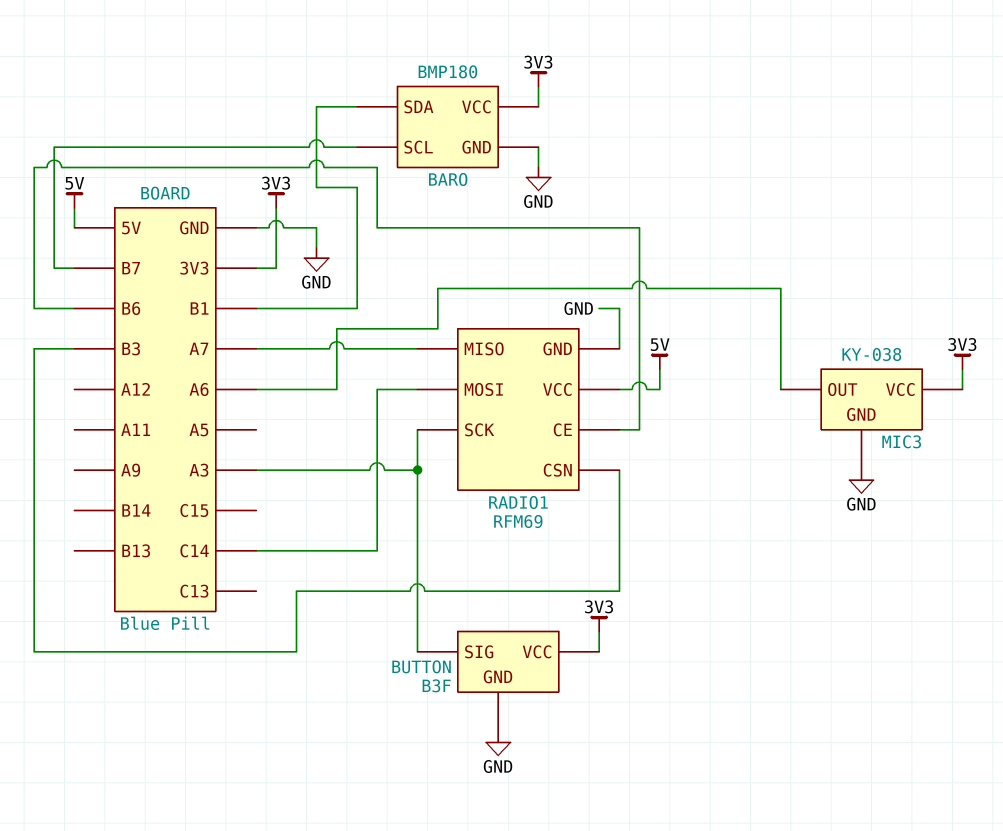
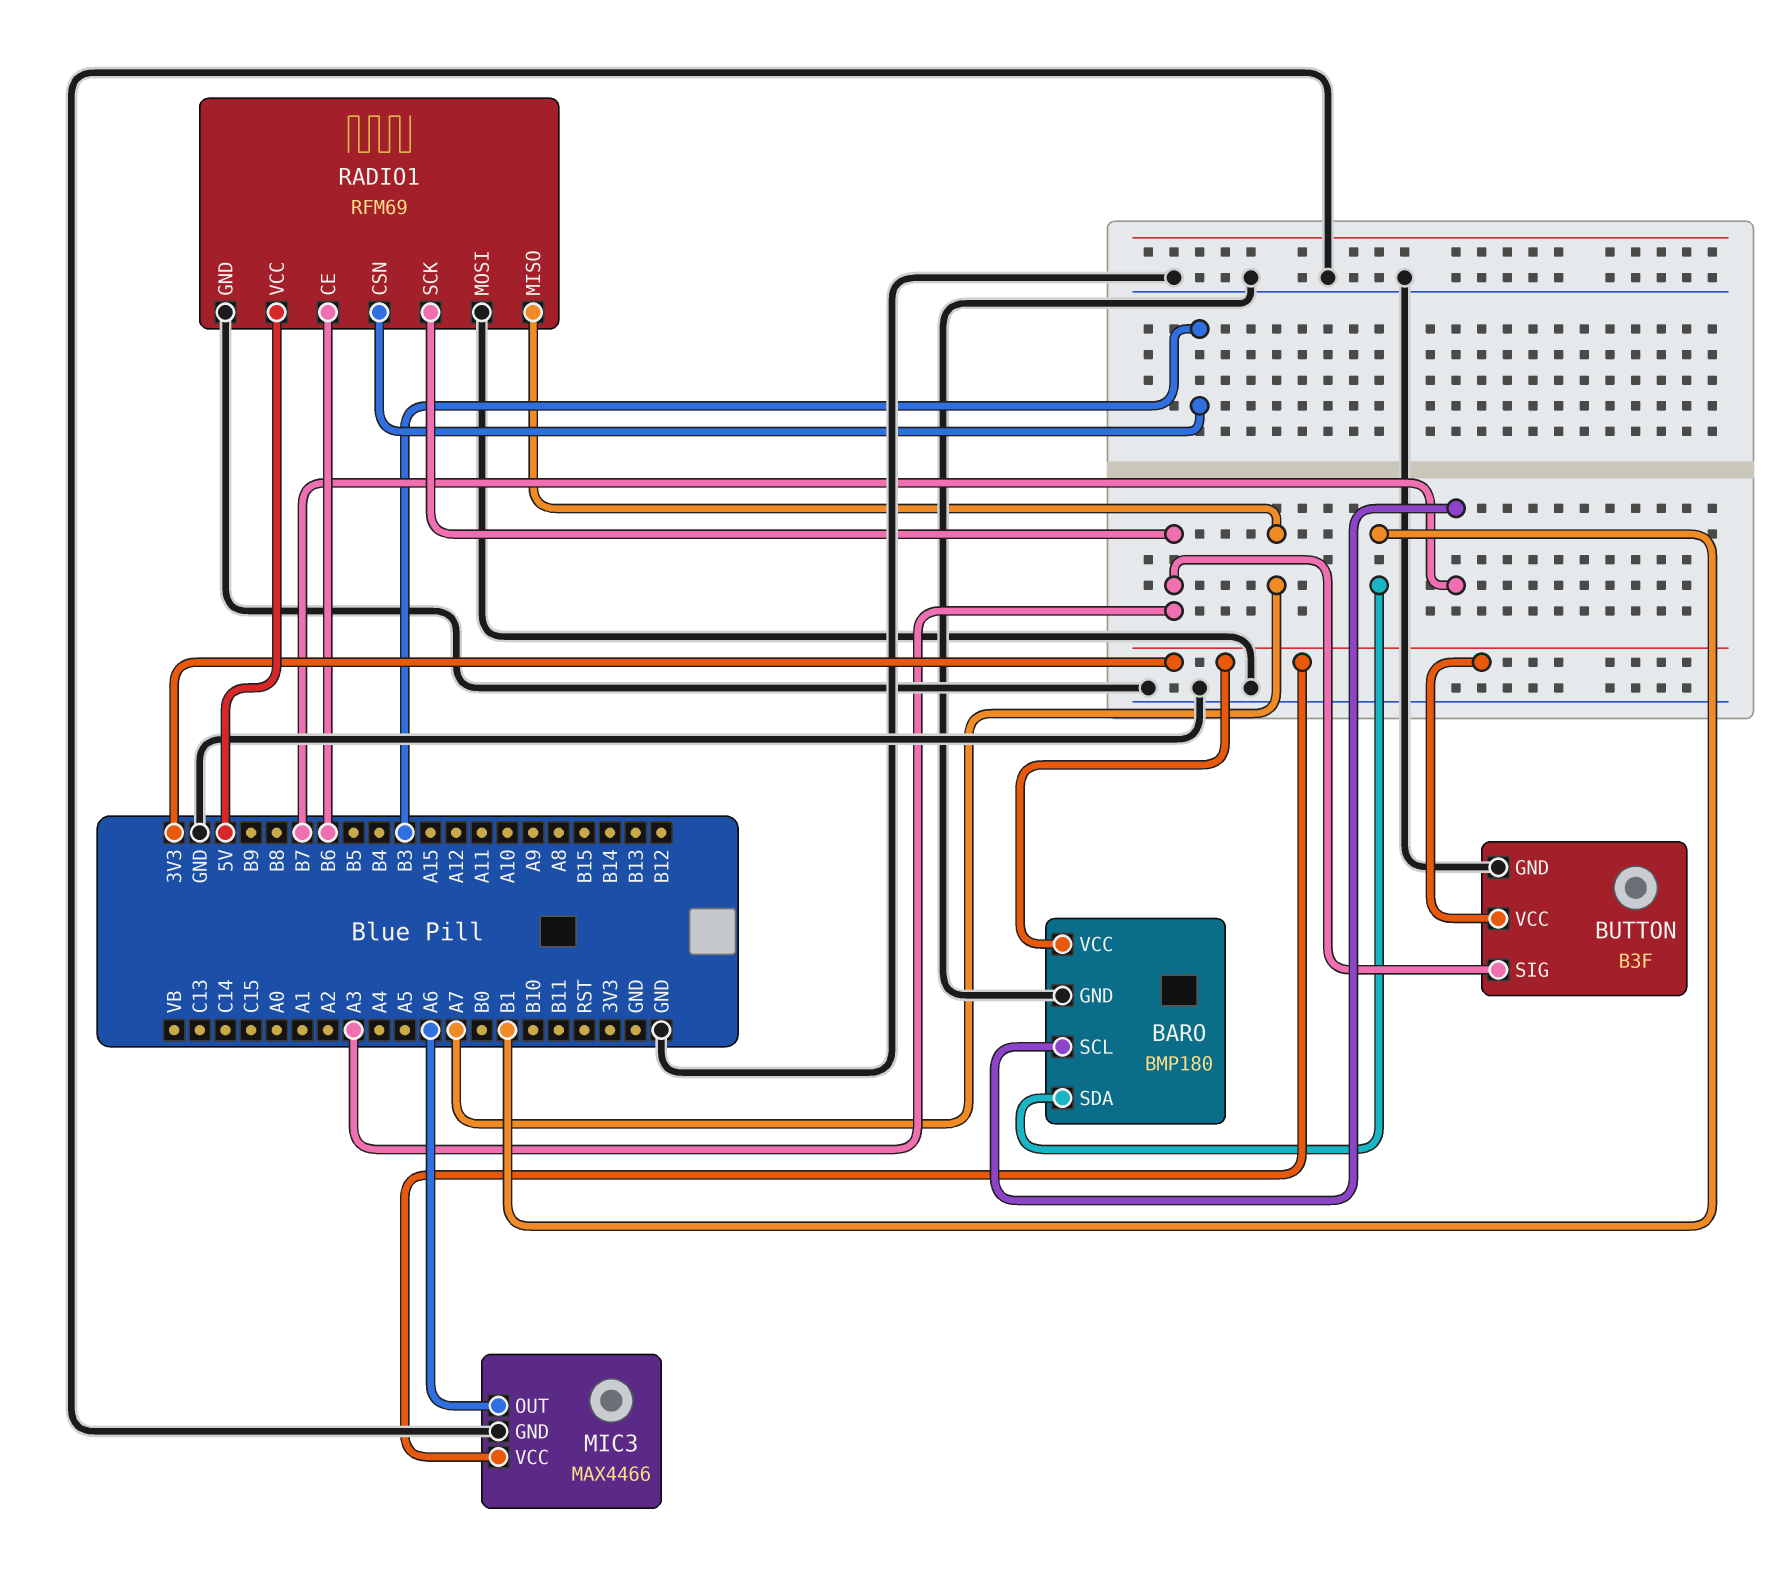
MIC3: KY-038 -> MAX4466
RADIO1 pin MOSI: C14 -> GND

